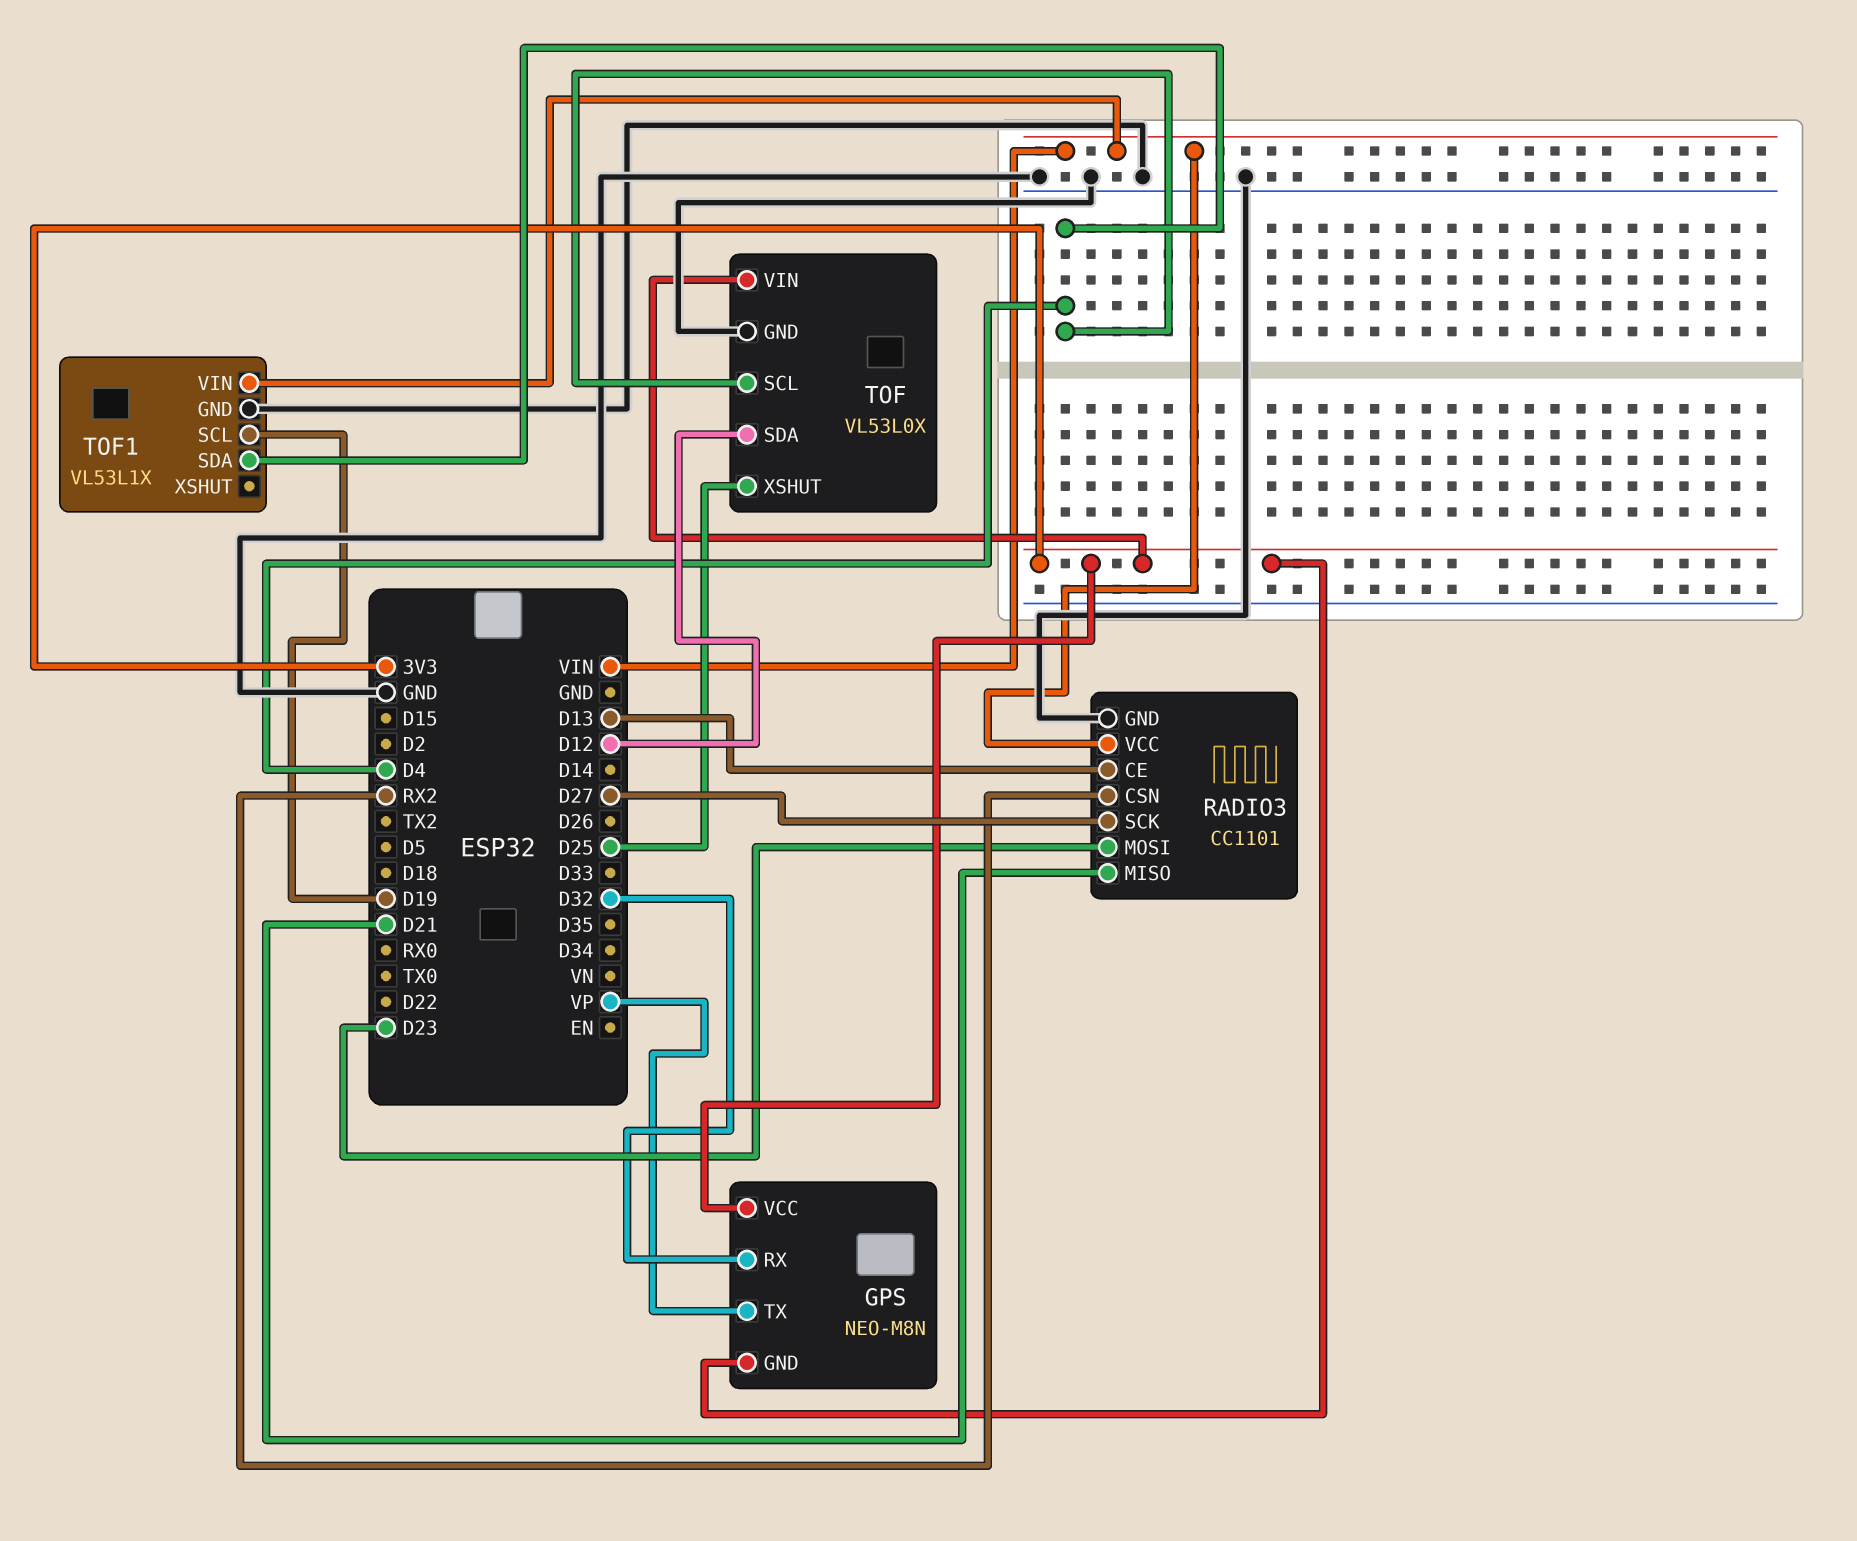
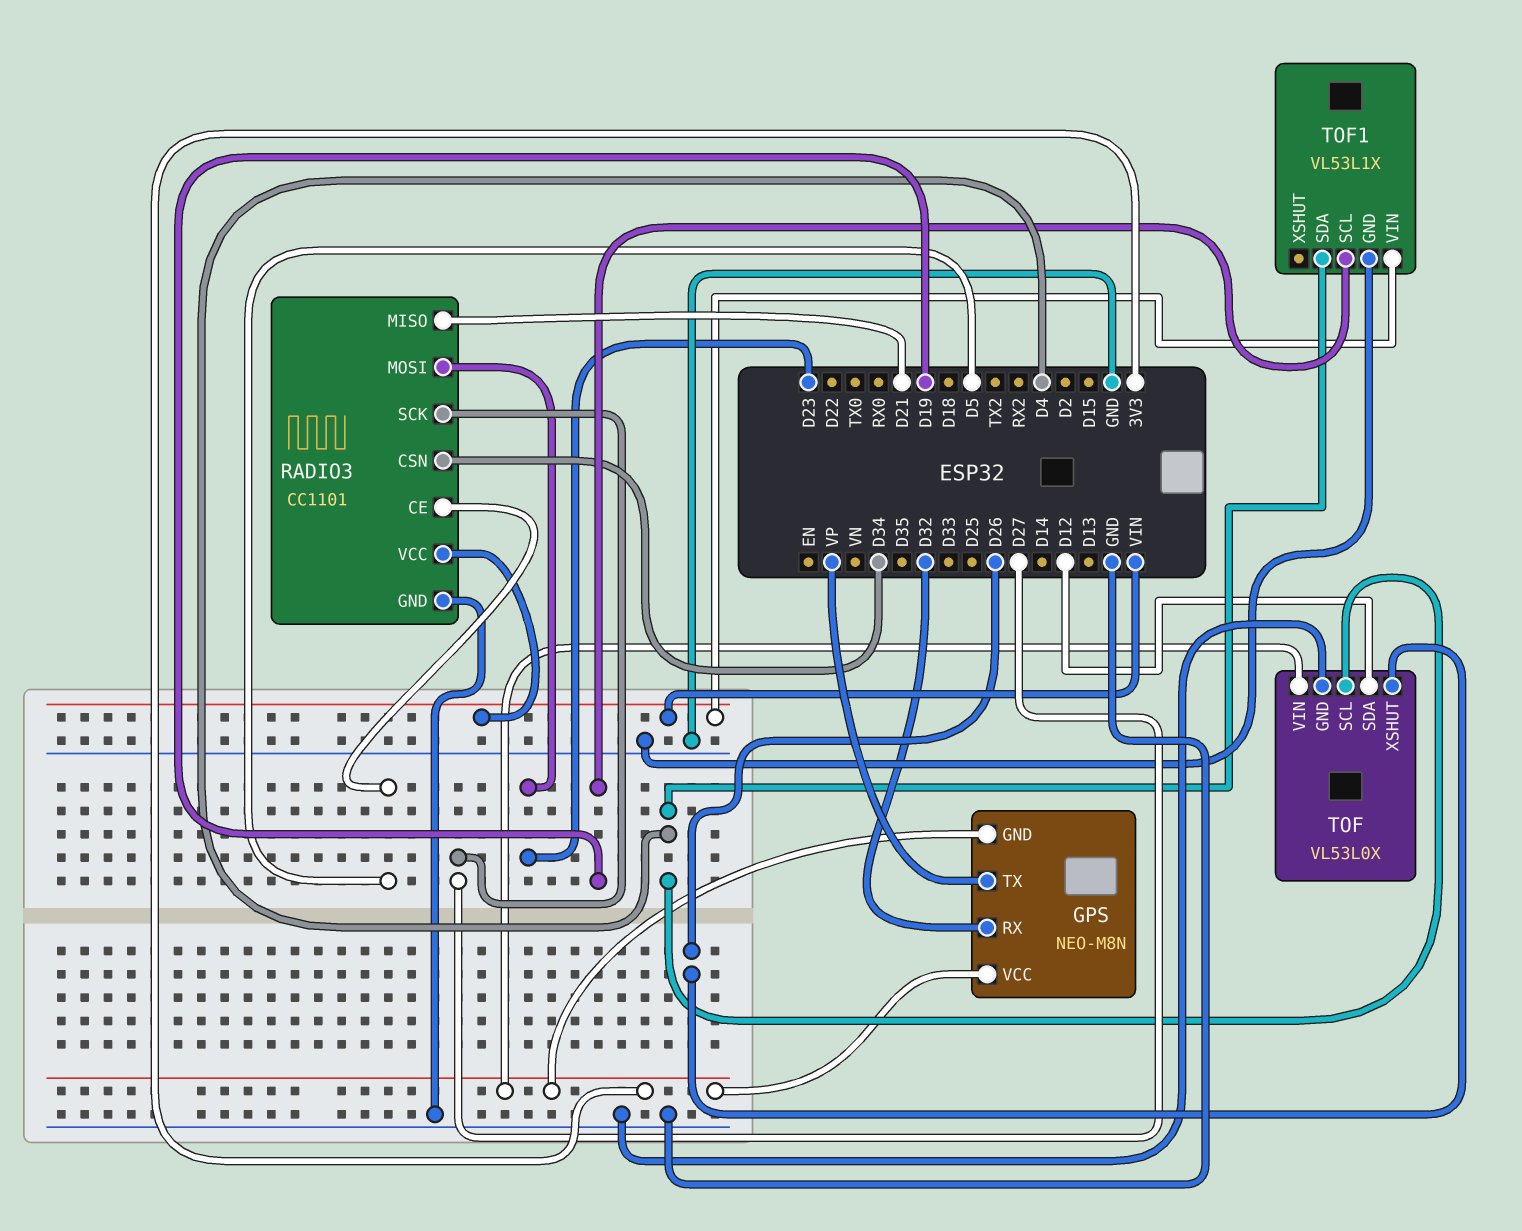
RADIO3 pin CE: D13 -> D5
RADIO3 pin CSN: RX2 -> D34
TOF pin XSHUT: D25 -> D26

